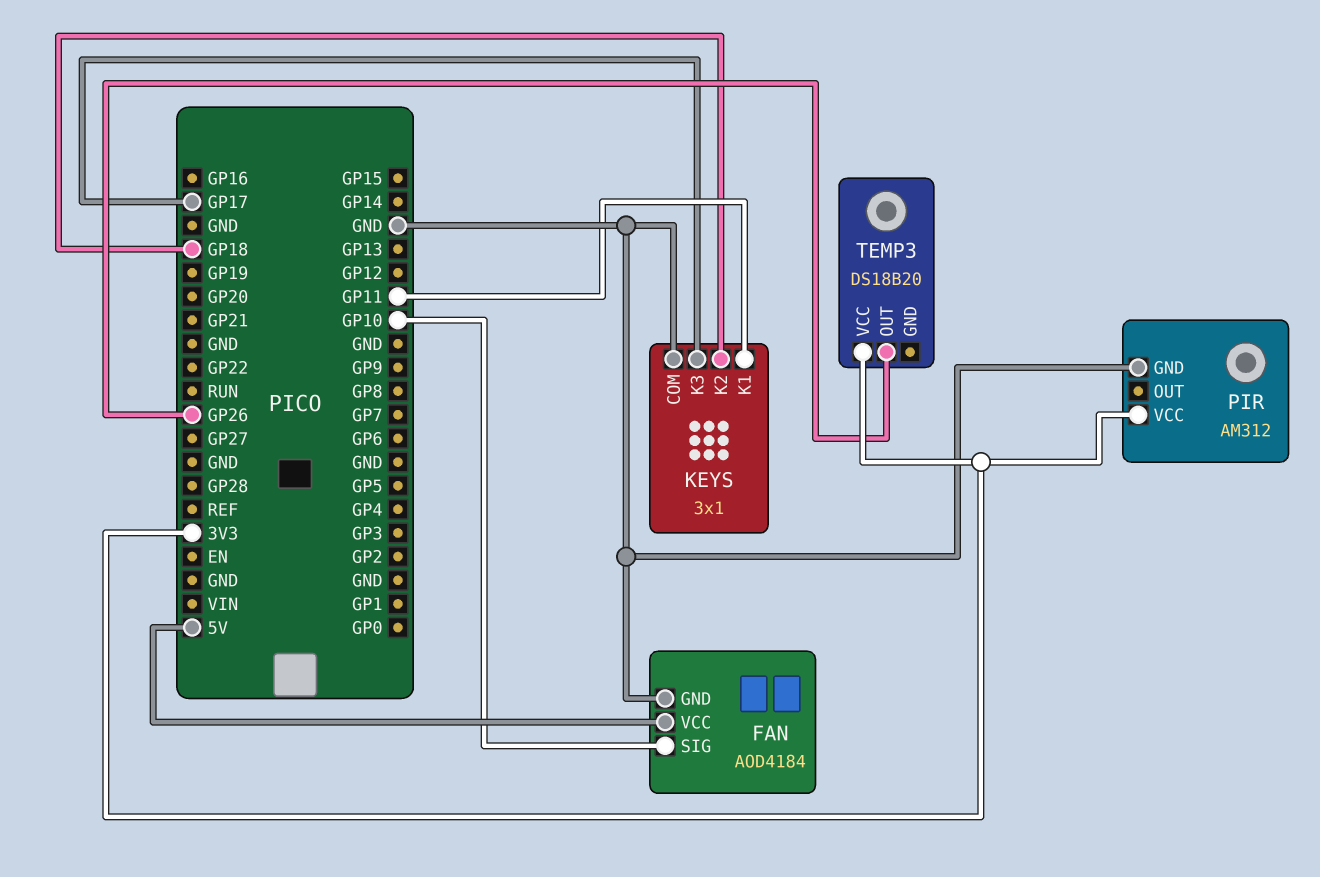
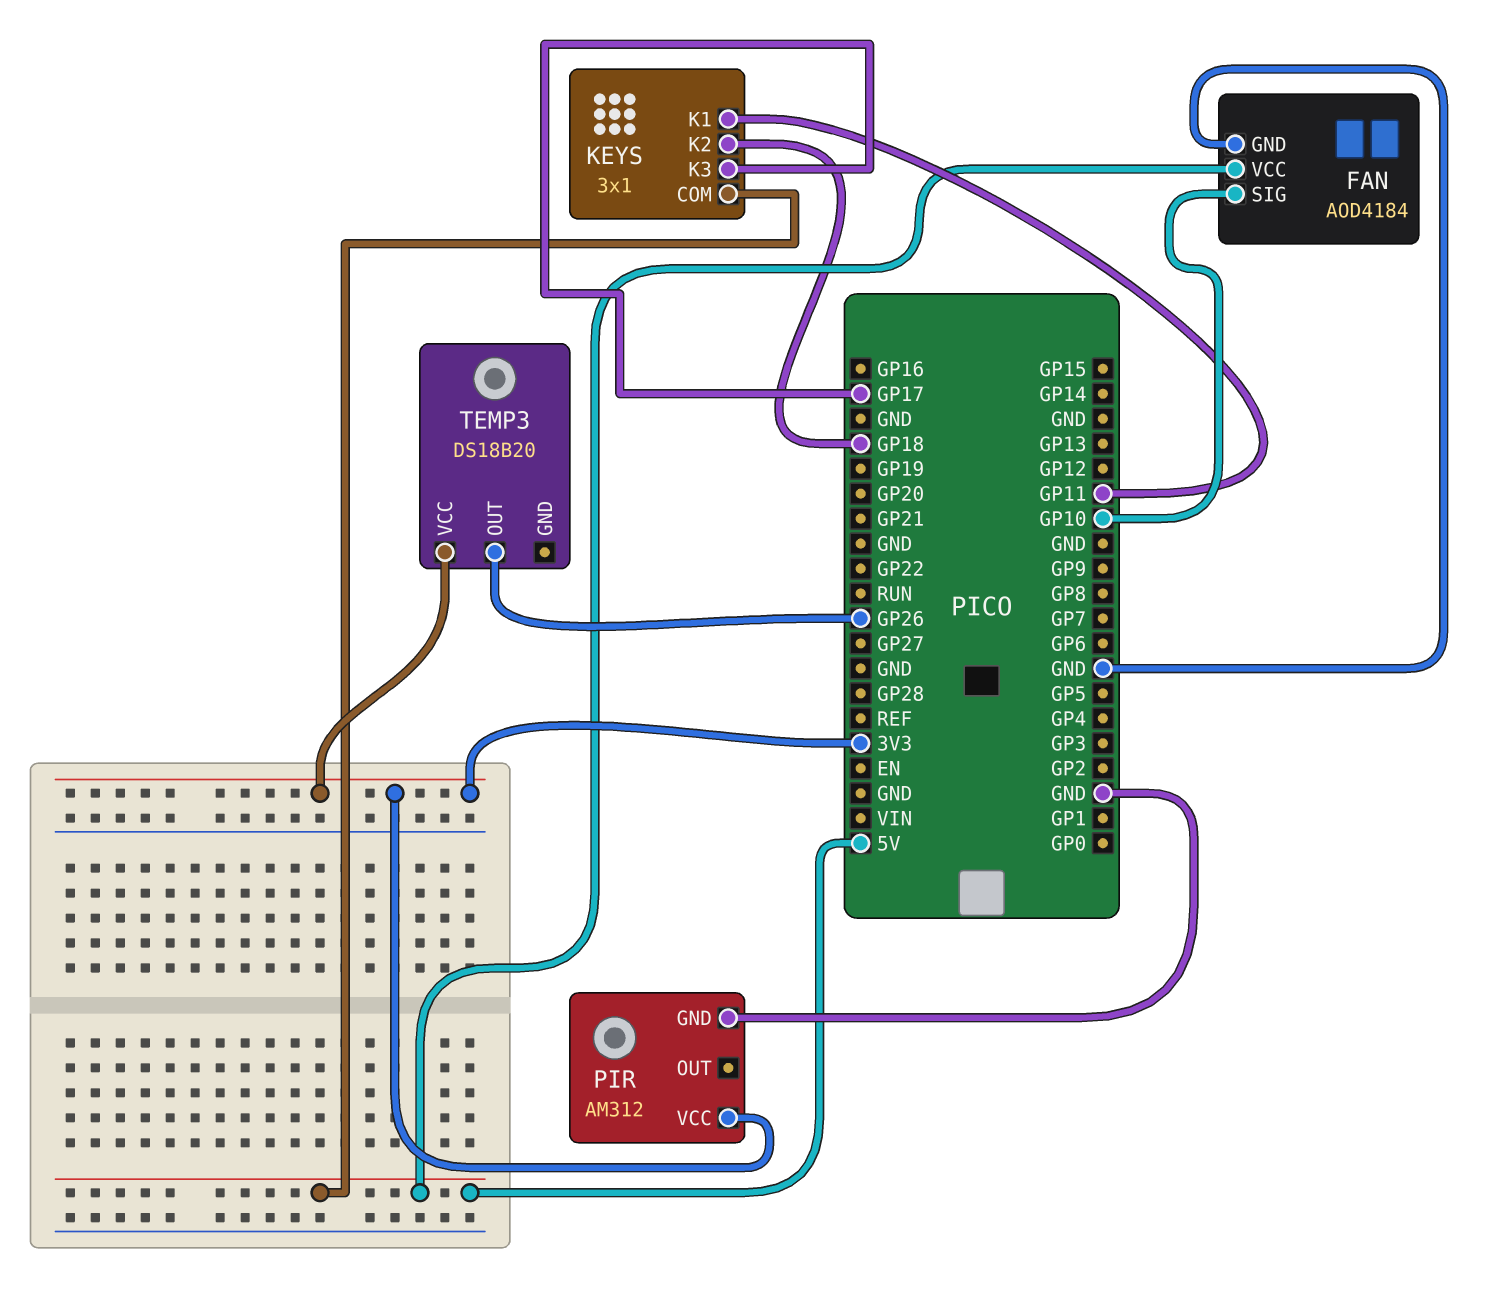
KEYS pin COM: GND -> 5V

